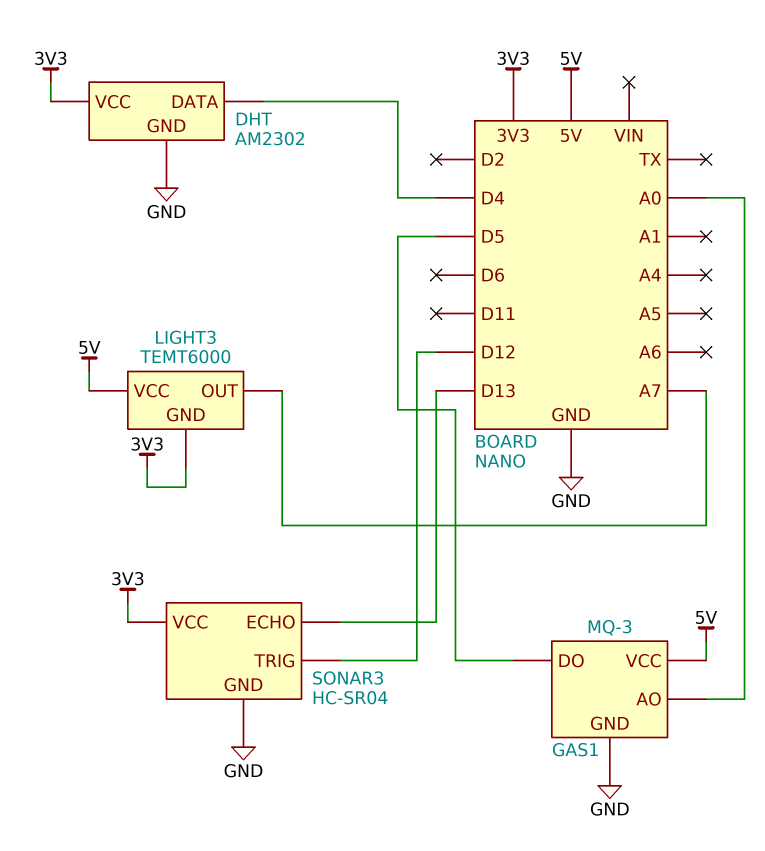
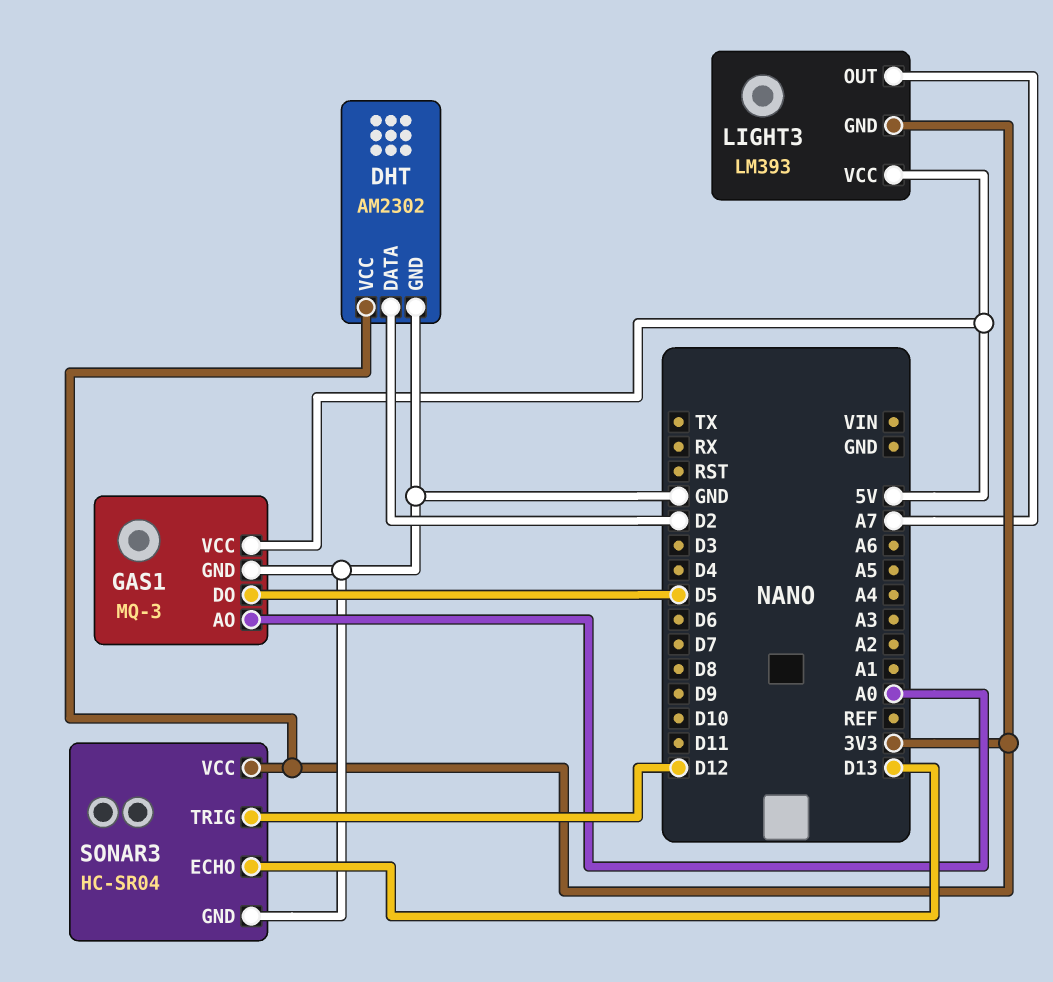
DHT pin DATA: D4 -> D2
LIGHT3: TEMT6000 -> LM393

